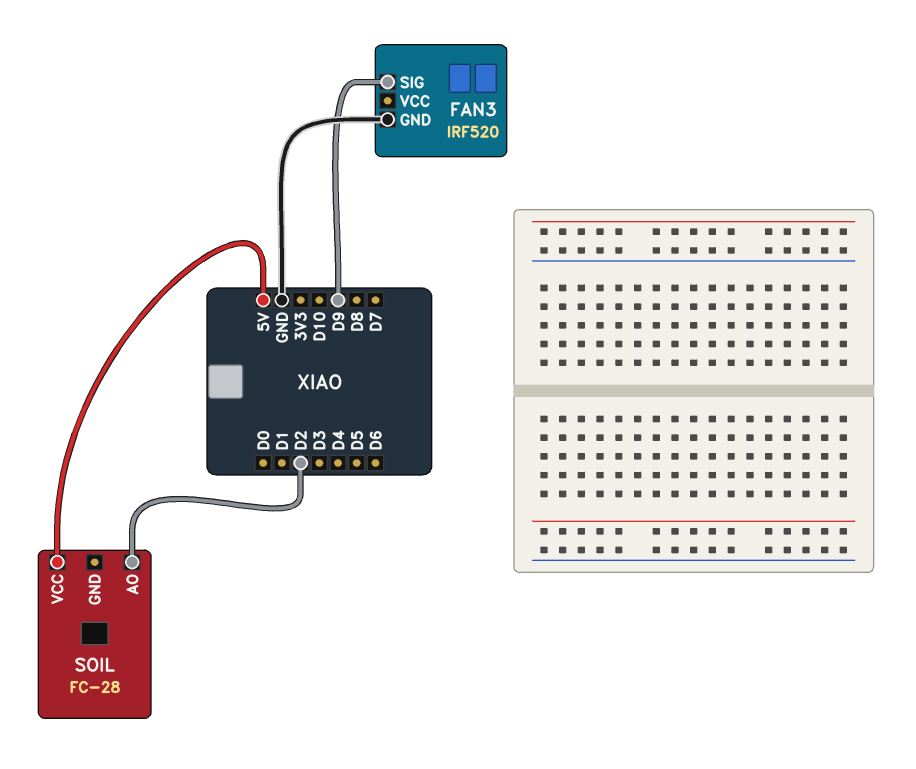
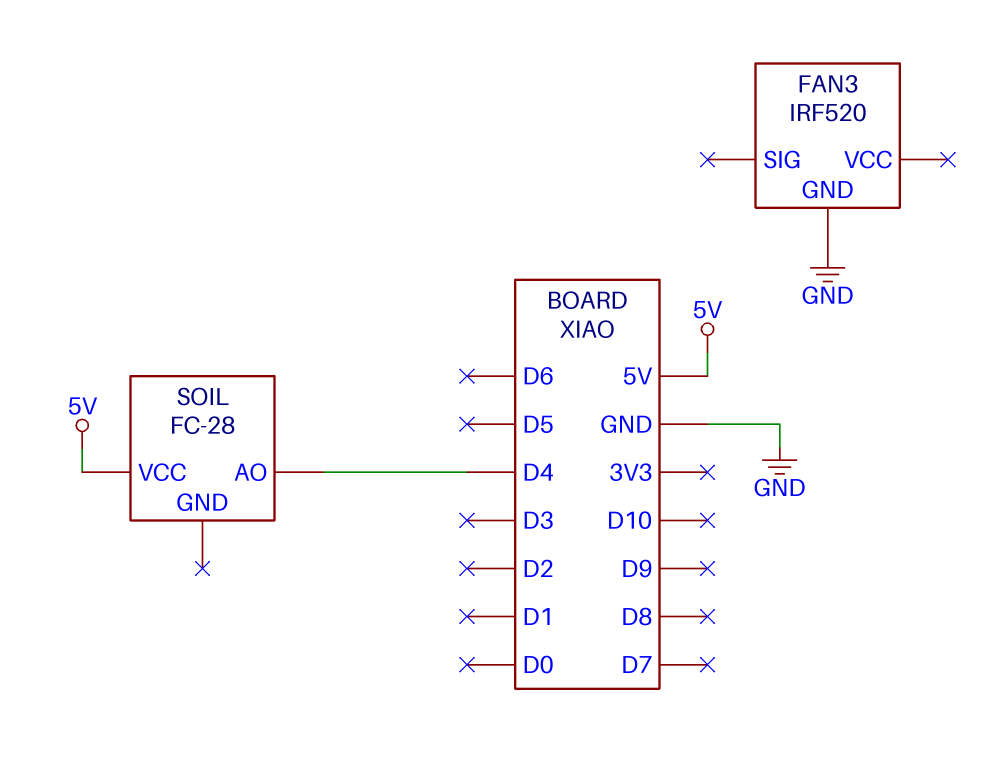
FAN3 pin SIG: D9 -> none
SOIL pin AO: D2 -> D4

